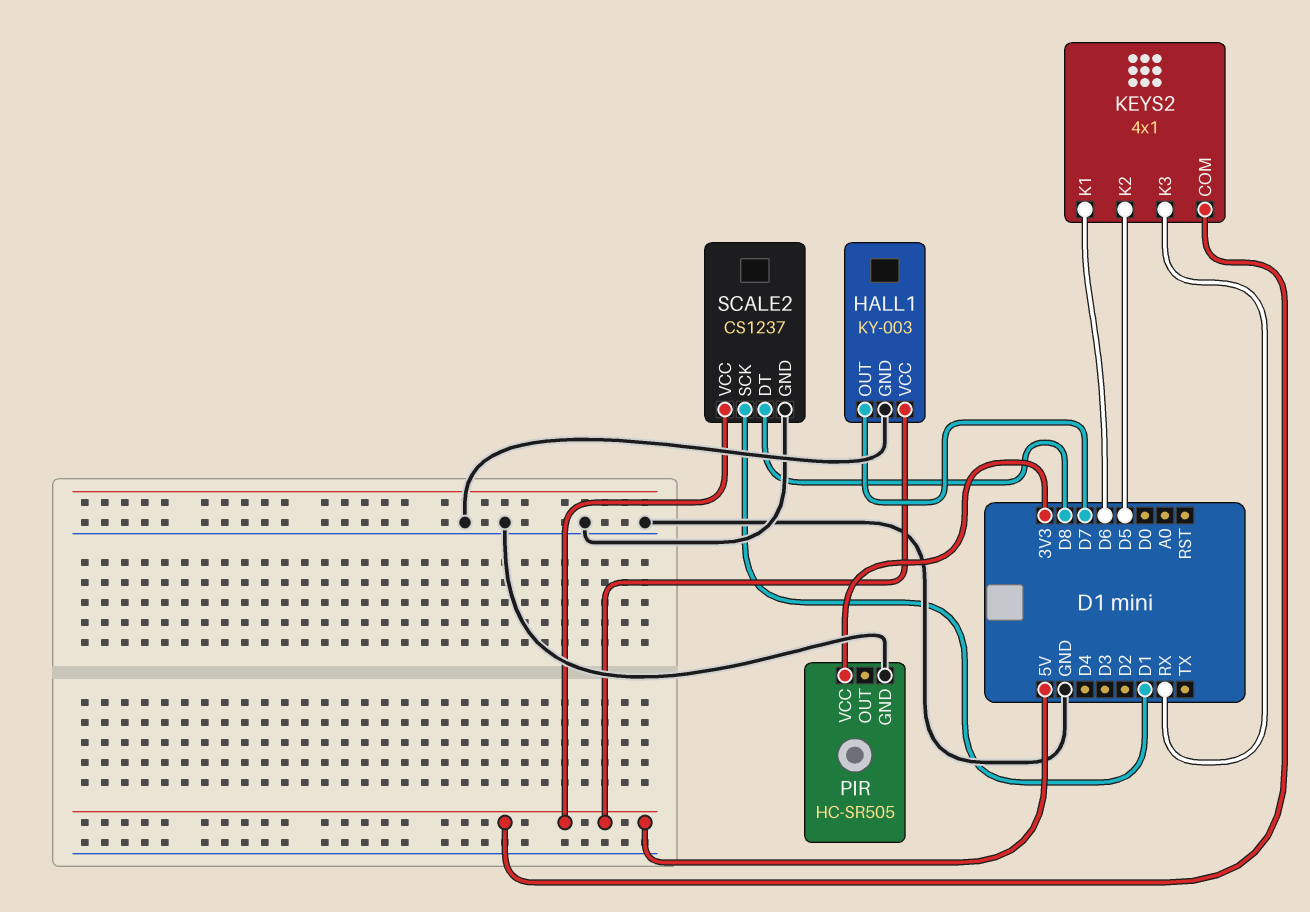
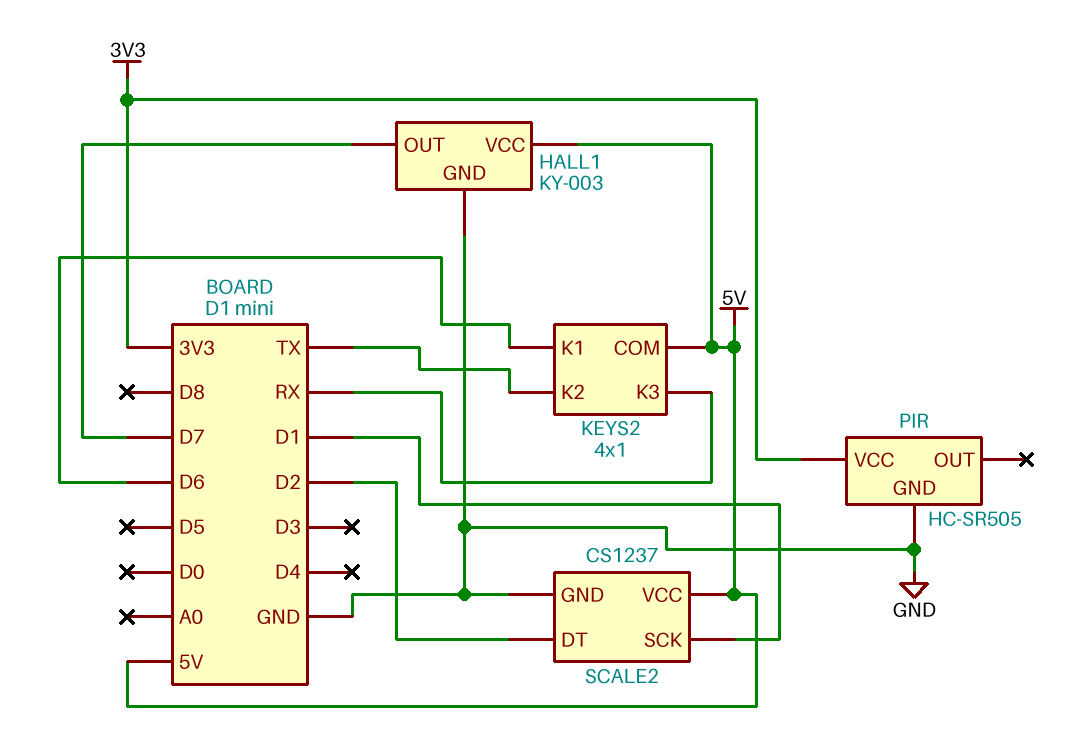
KEYS2 pin K2: D5 -> TX
SCALE2 pin DT: D8 -> D2

